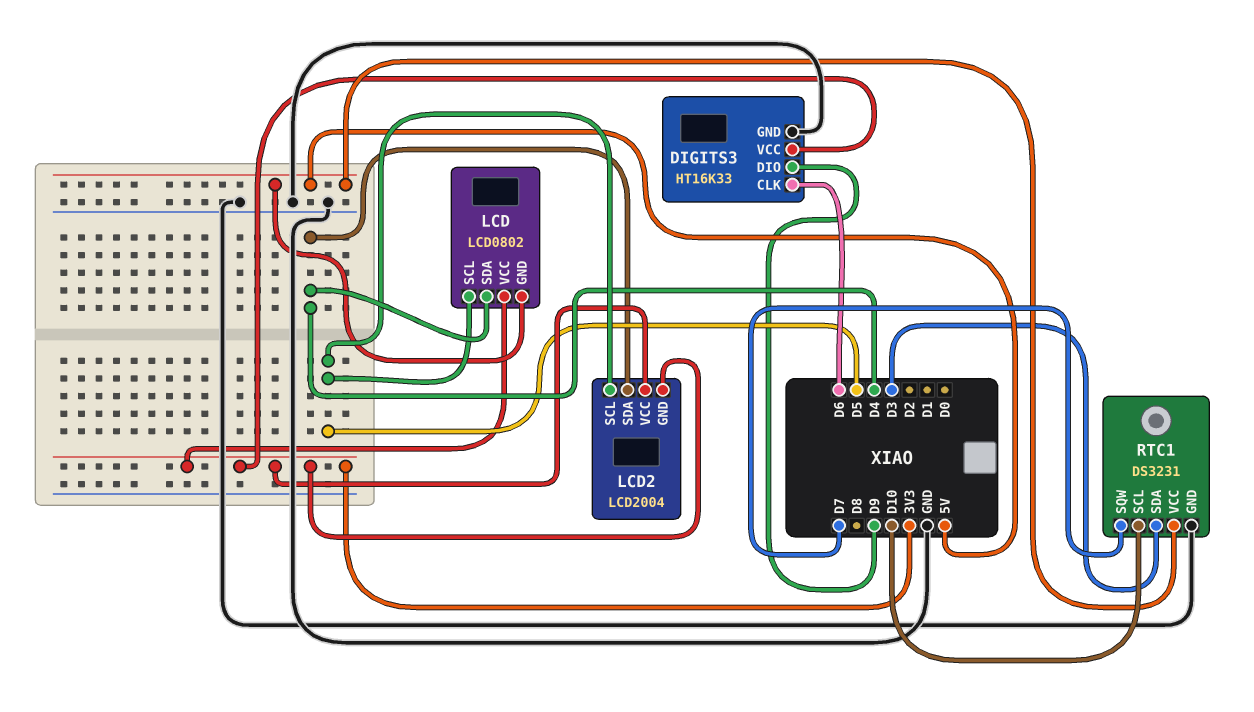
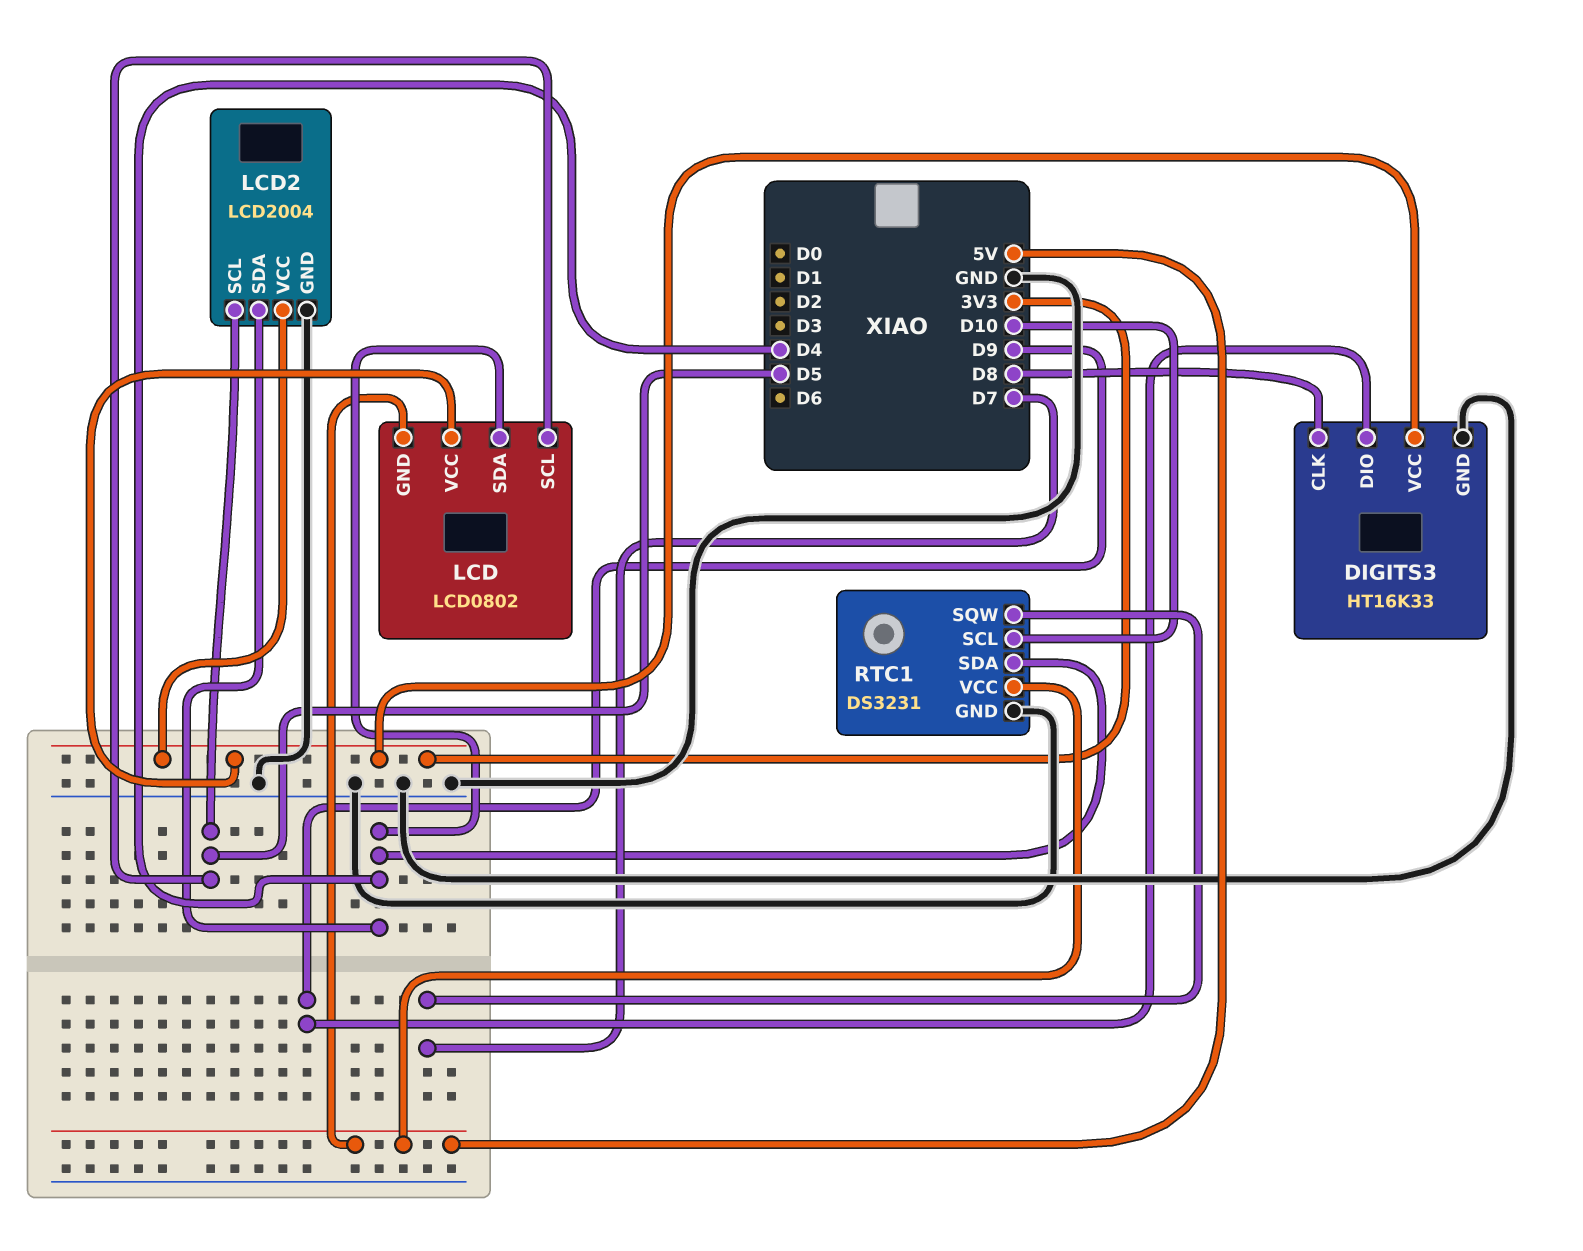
DIGITS3 pin CLK: D6 -> D8
LCD2 pin GND: 3V3 -> GND
RTC1 pin SDA: D3 -> D4

